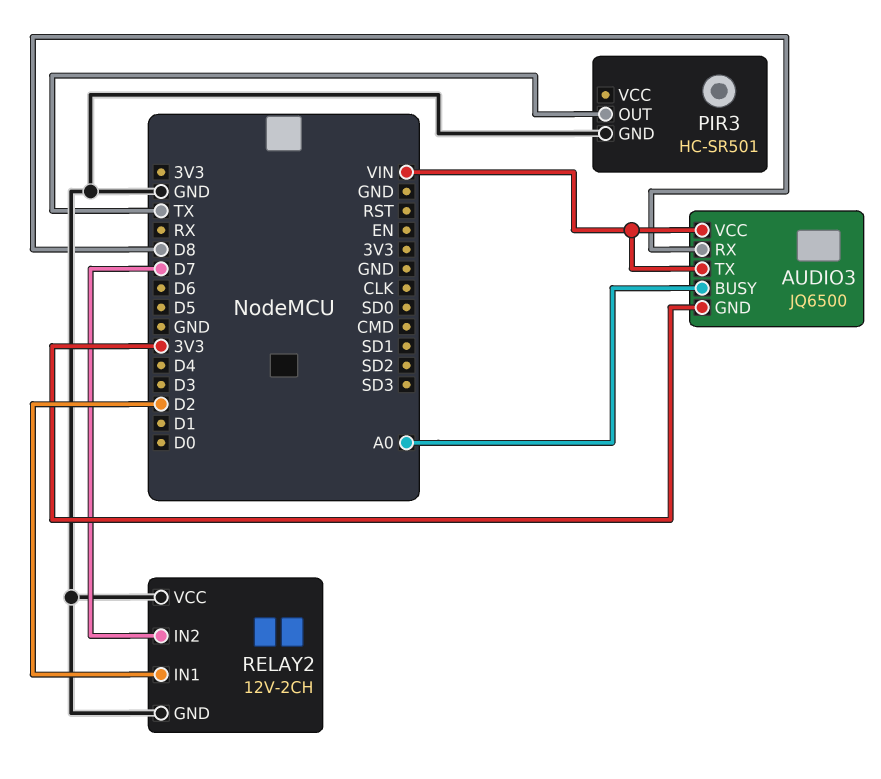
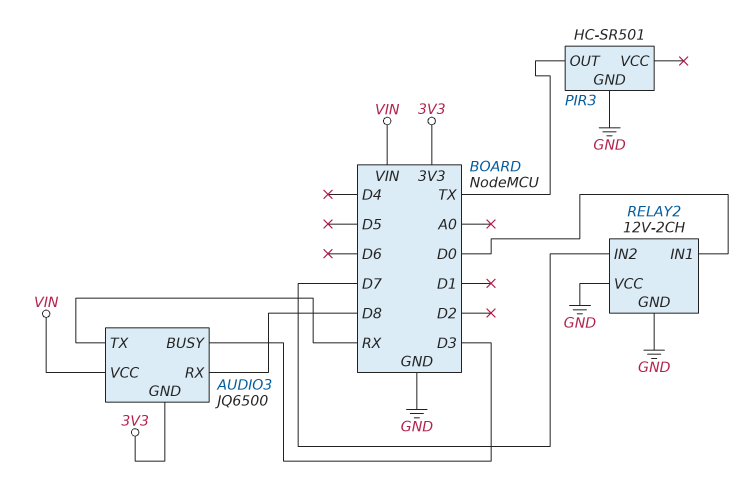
AUDIO3 pin BUSY: A0 -> D3
AUDIO3 pin TX: VIN -> RX
RELAY2 pin IN1: D2 -> D0

